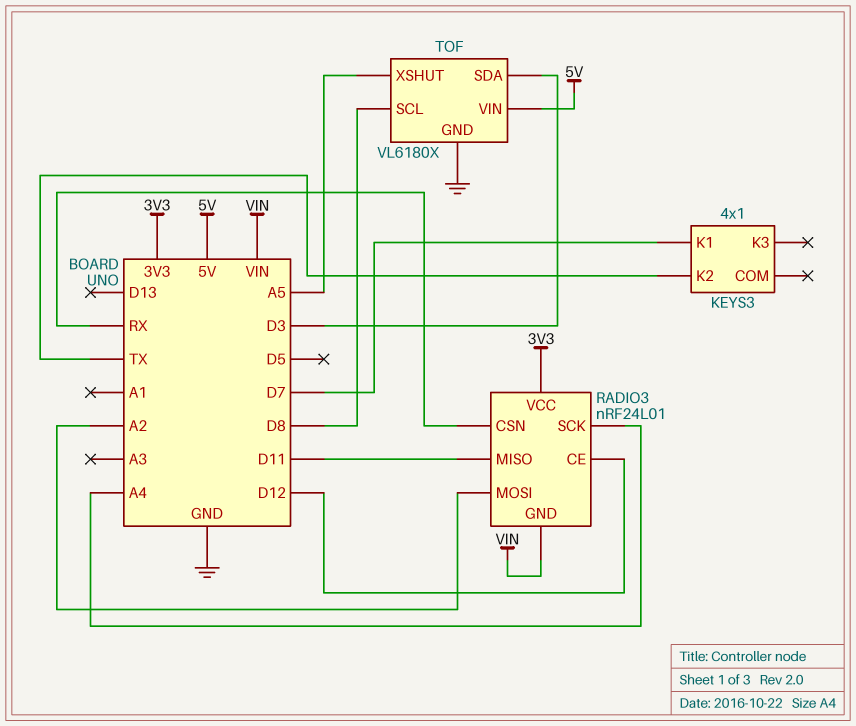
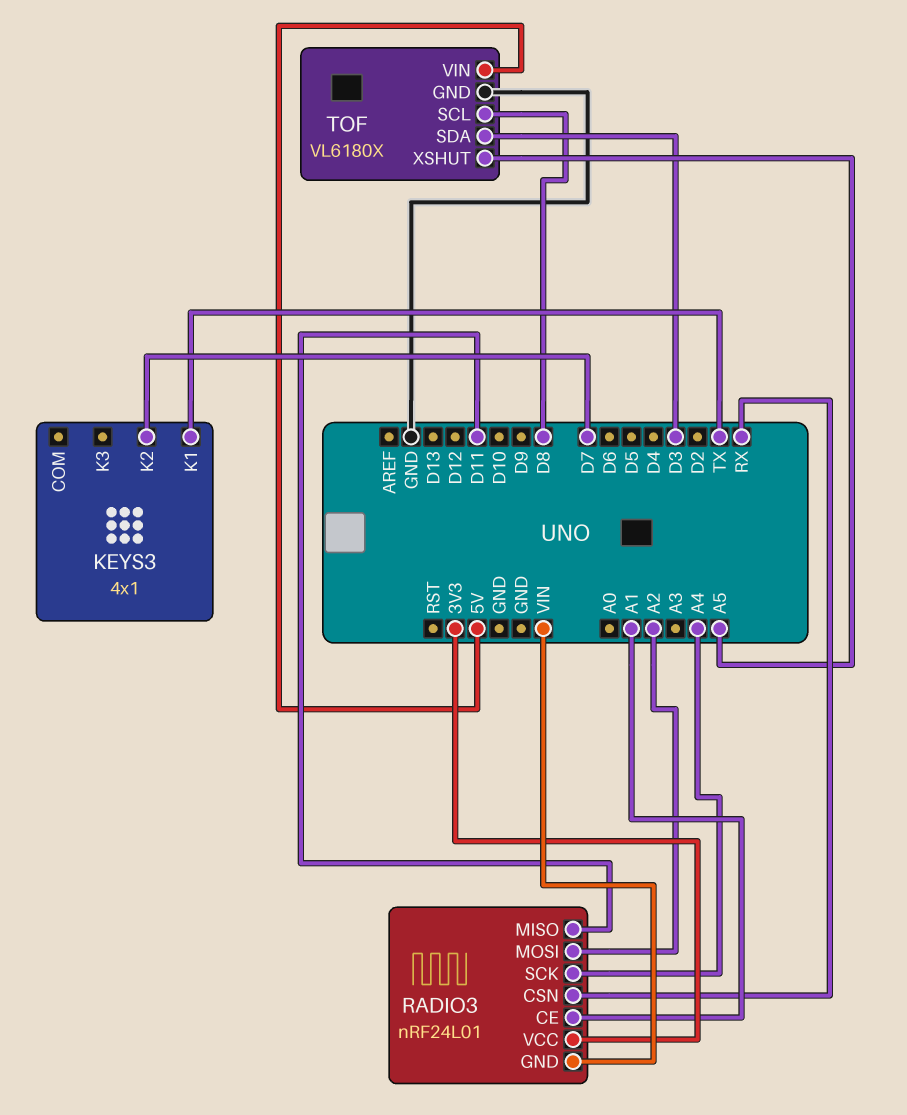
KEYS3 pin K1: D7 -> TX
KEYS3 pin K2: TX -> D7
RADIO3 pin CE: D12 -> A1

